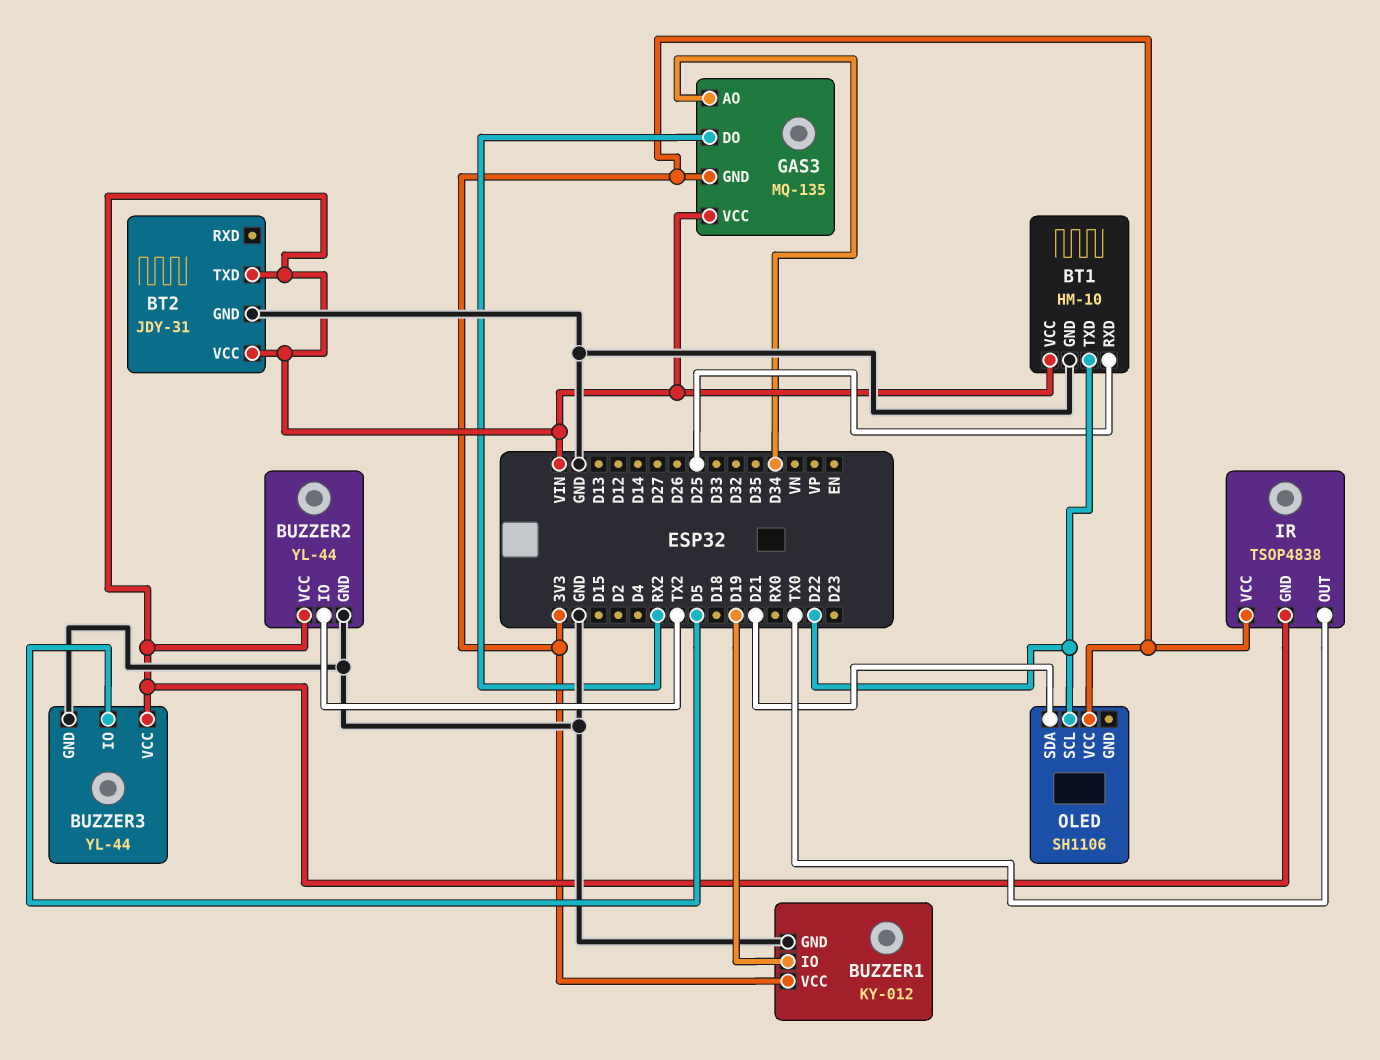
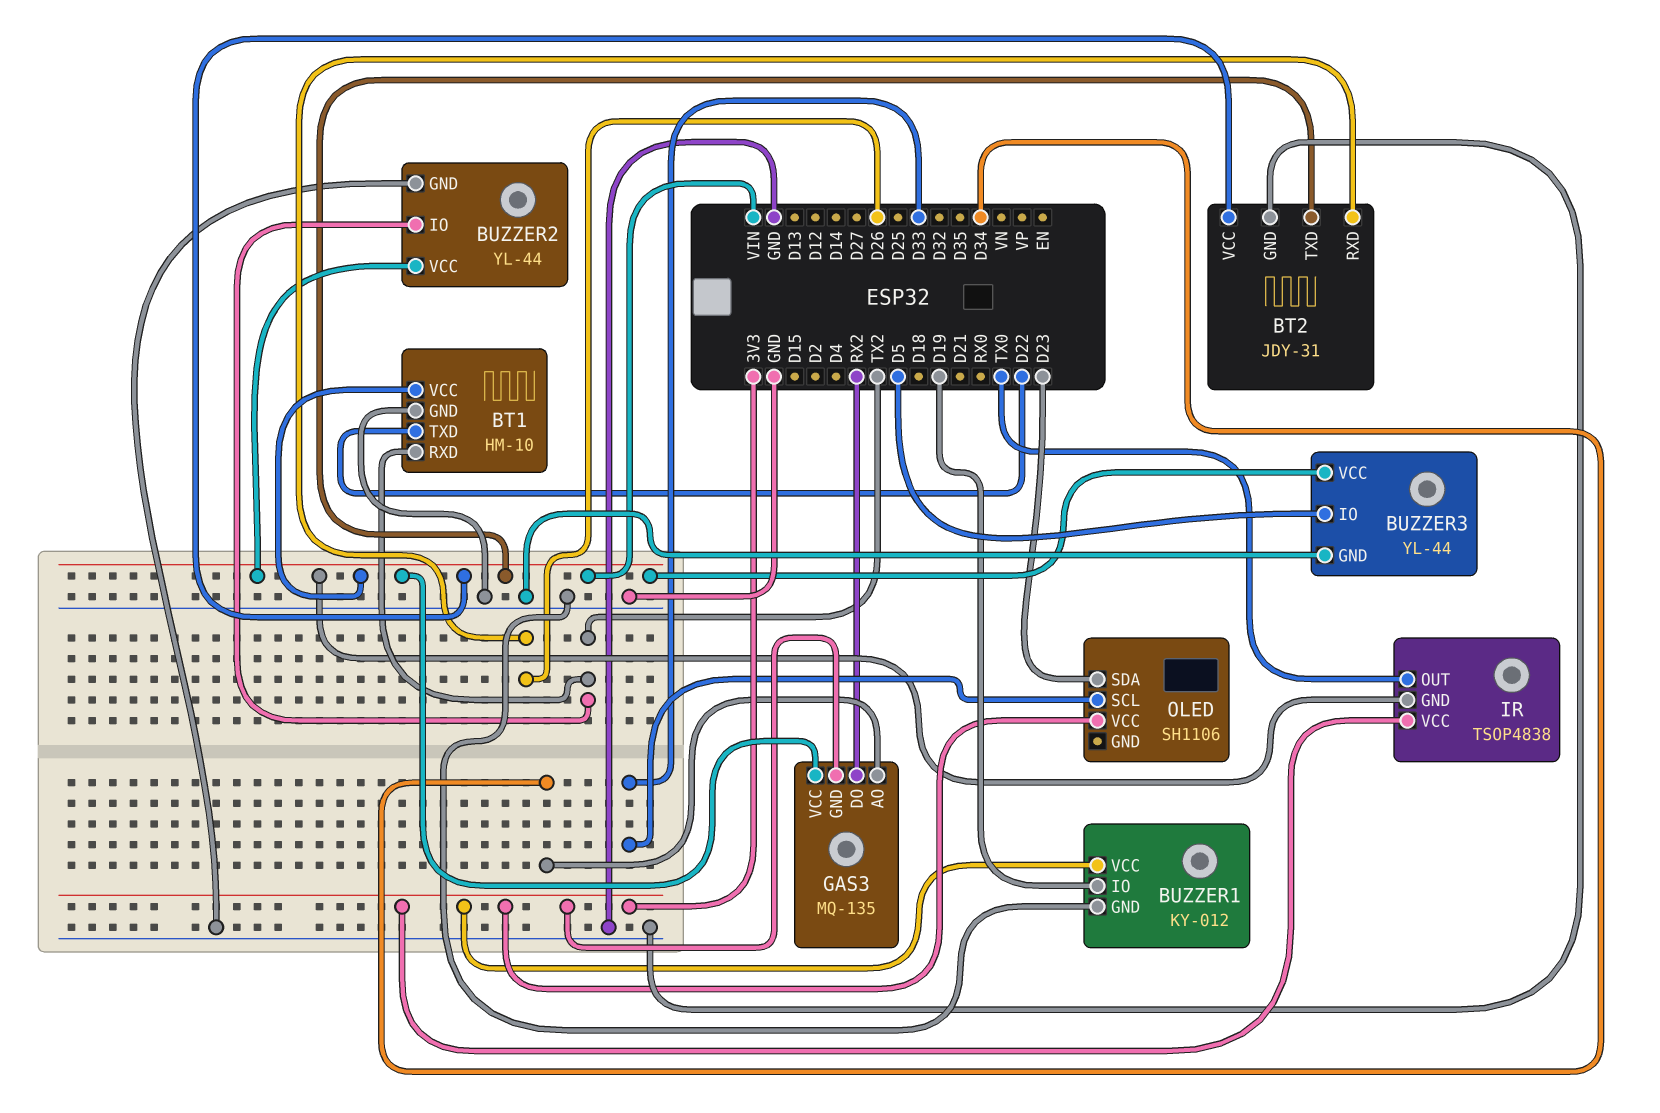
BT1 pin RXD: D25 -> TX2
BT2 pin RXD: none -> D26
OLED pin SCL: D22 -> D33
OLED pin SDA: D21 -> D23

